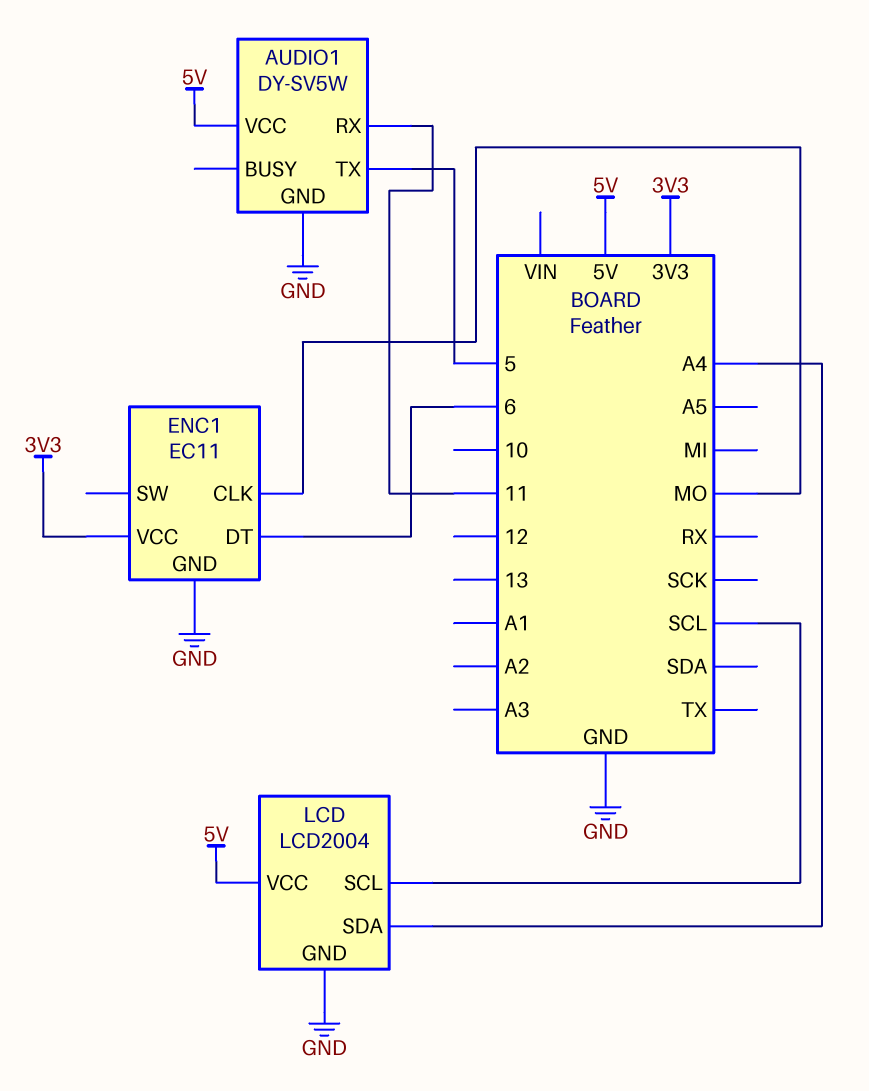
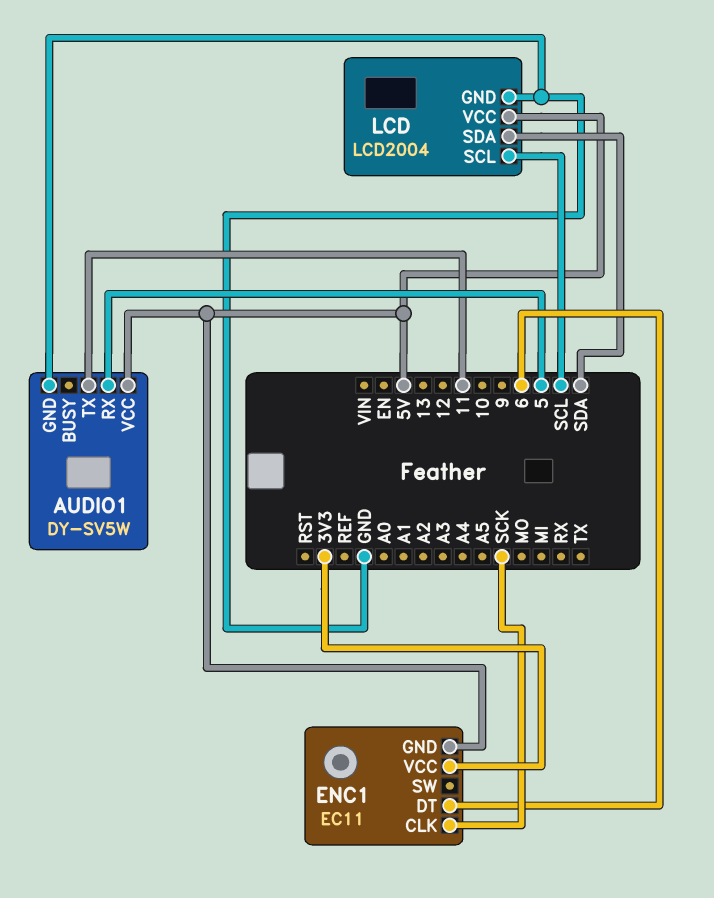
AUDIO1 pin RX: 11 -> 5
AUDIO1 pin TX: 5 -> 11
ENC1 pin CLK: MO -> SCK
ENC1 pin GND: GND -> 5V
LCD pin SDA: A4 -> SDA

